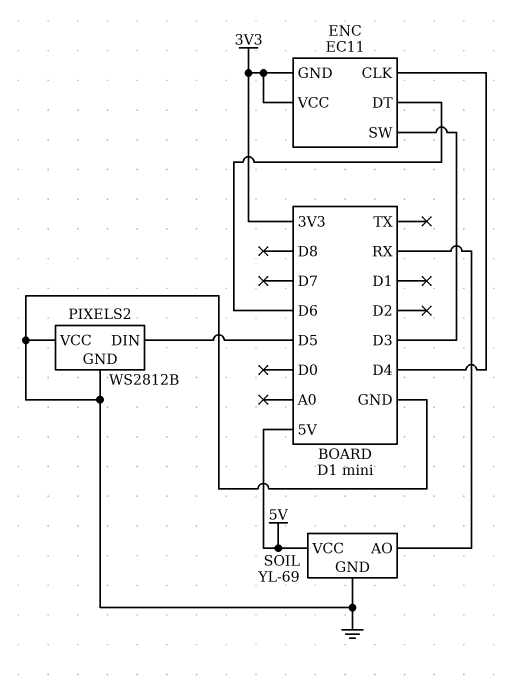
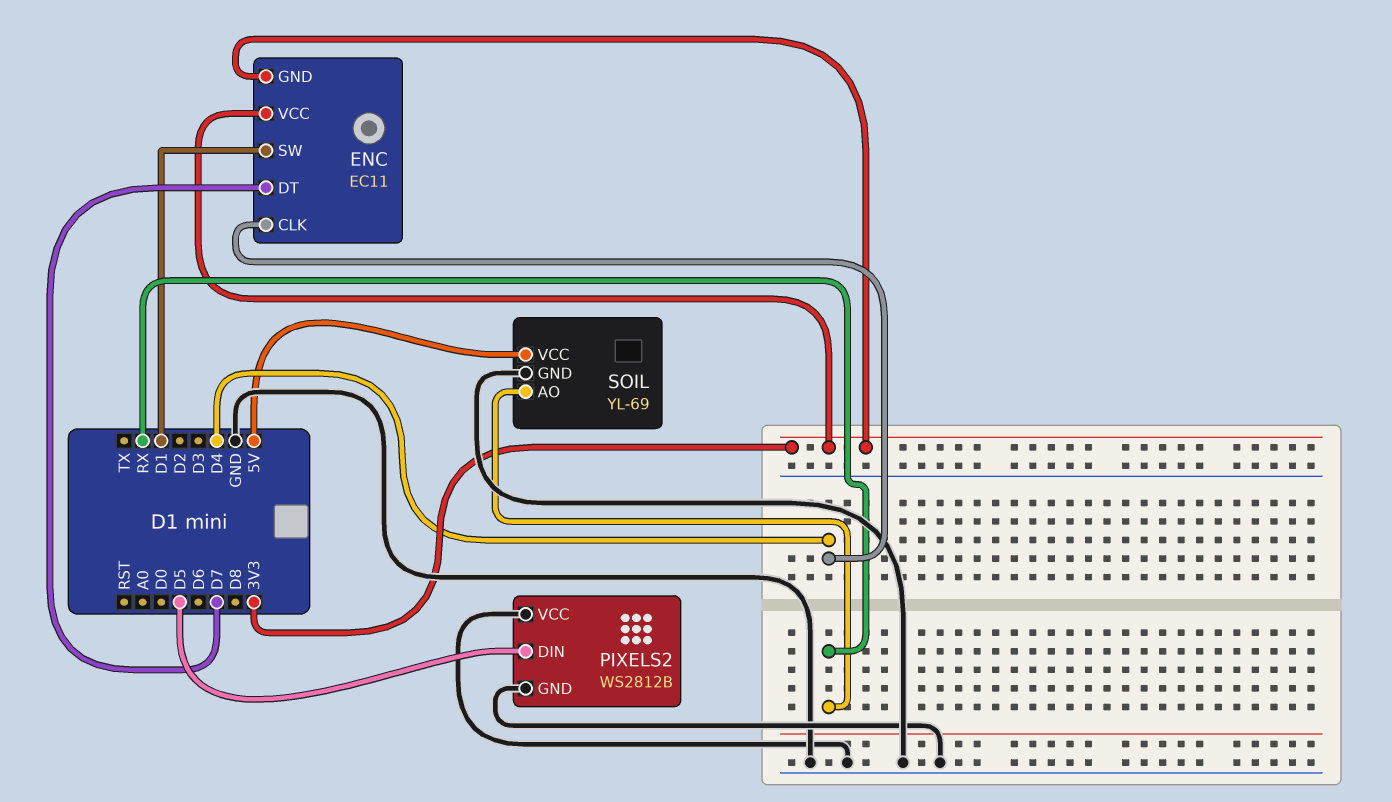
ENC pin DT: D6 -> D7
ENC pin SW: D3 -> D1

